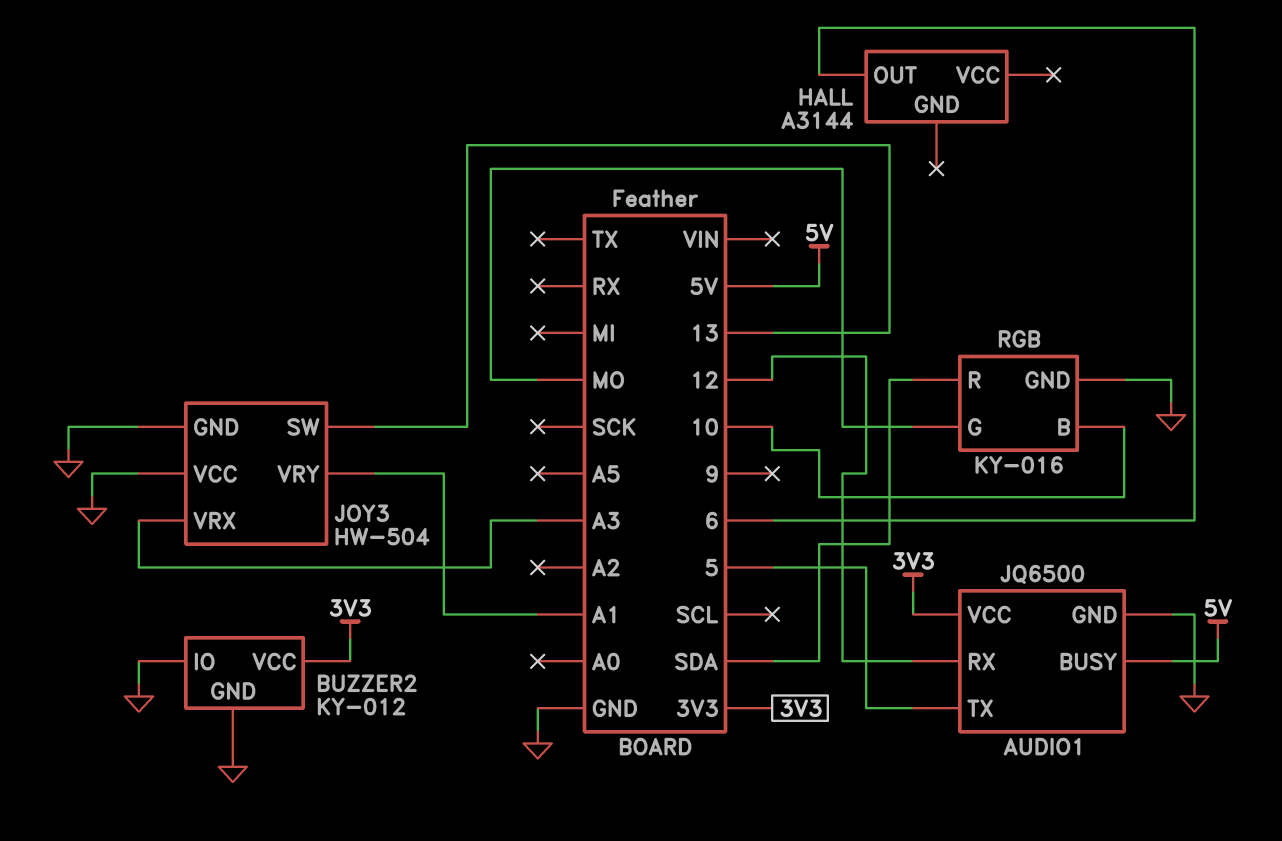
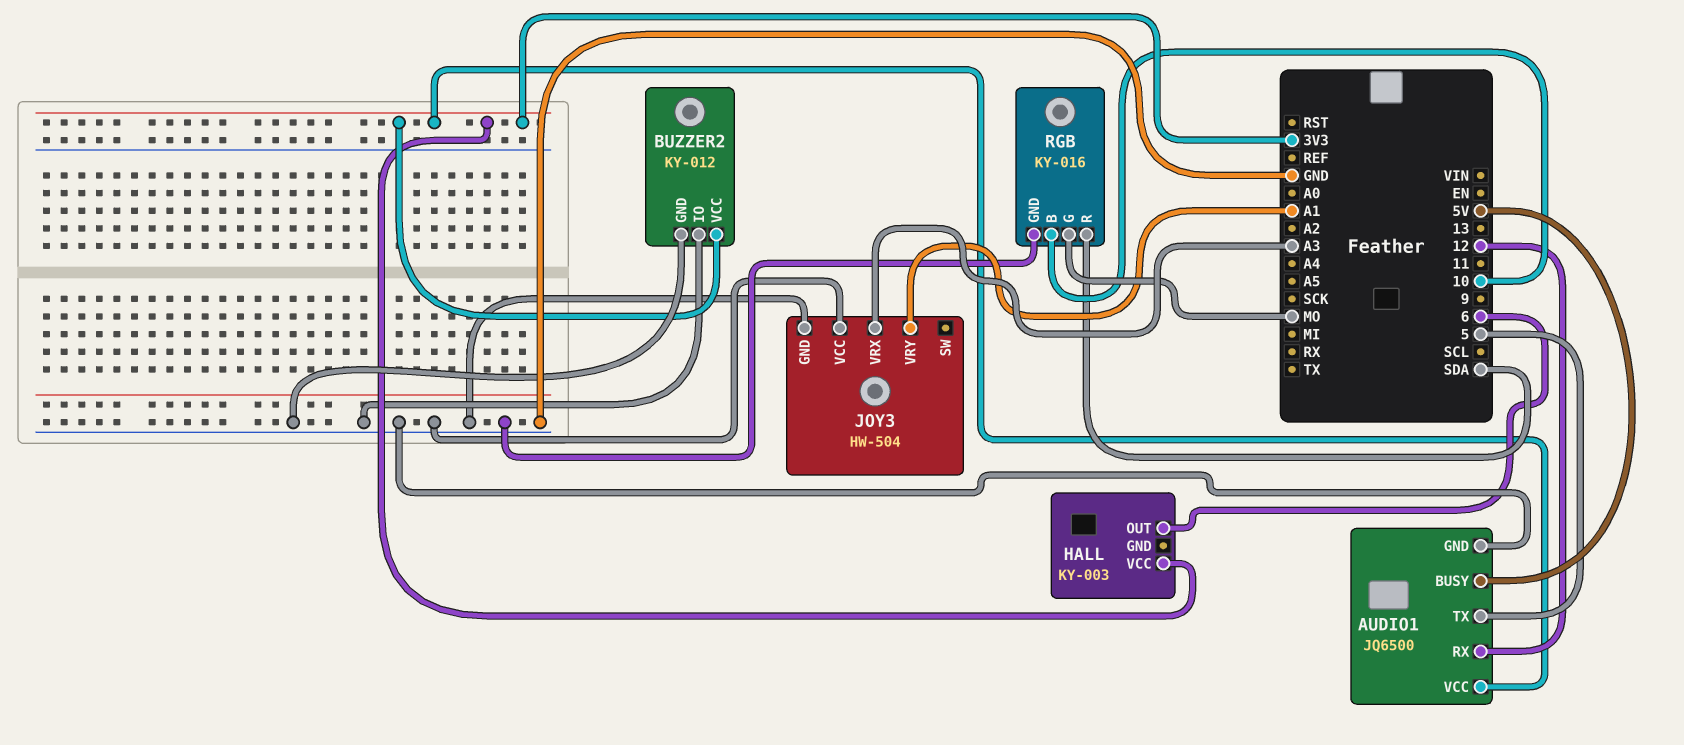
HALL: A3144 -> KY-003
HALL pin VCC: none -> 3V3
JOY3 pin SW: 13 -> none

